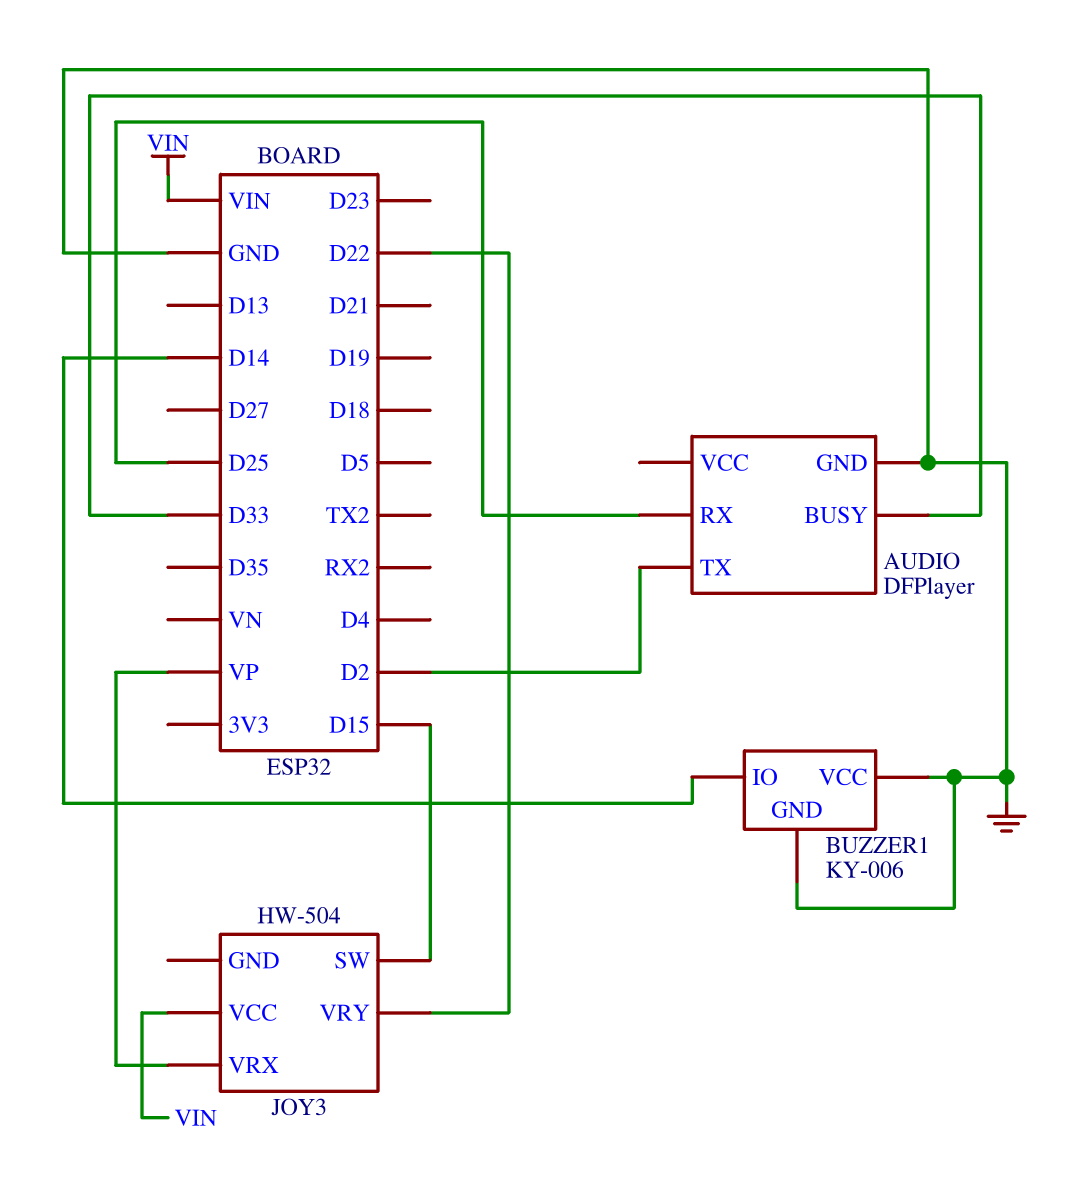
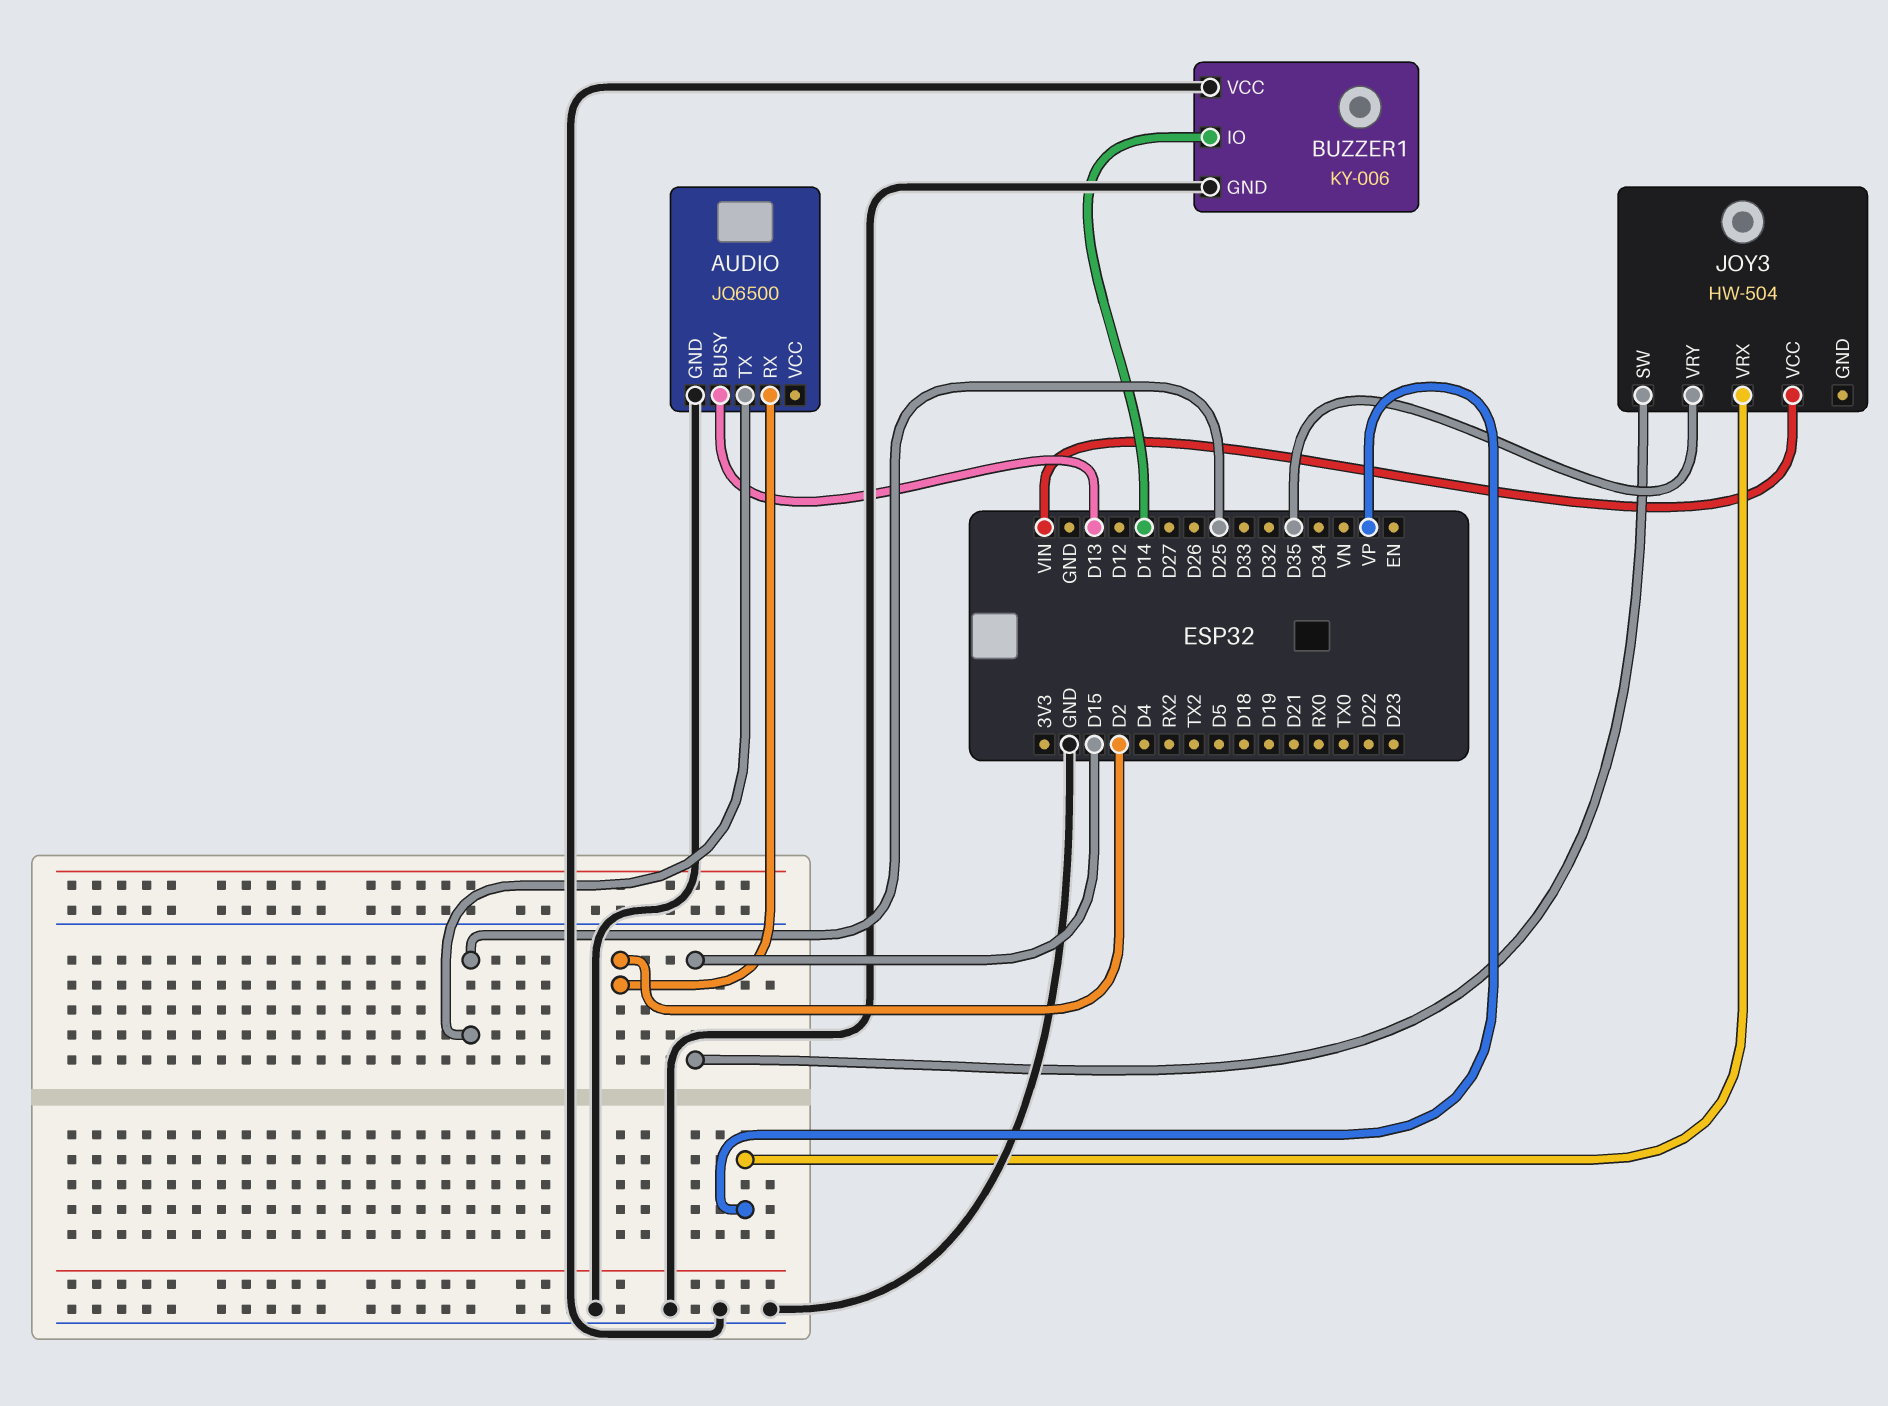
AUDIO: DFPlayer -> JQ6500
AUDIO pin BUSY: D33 -> D13
AUDIO pin RX: D25 -> D2
AUDIO pin TX: D2 -> D25
JOY3 pin VRY: D22 -> D35

